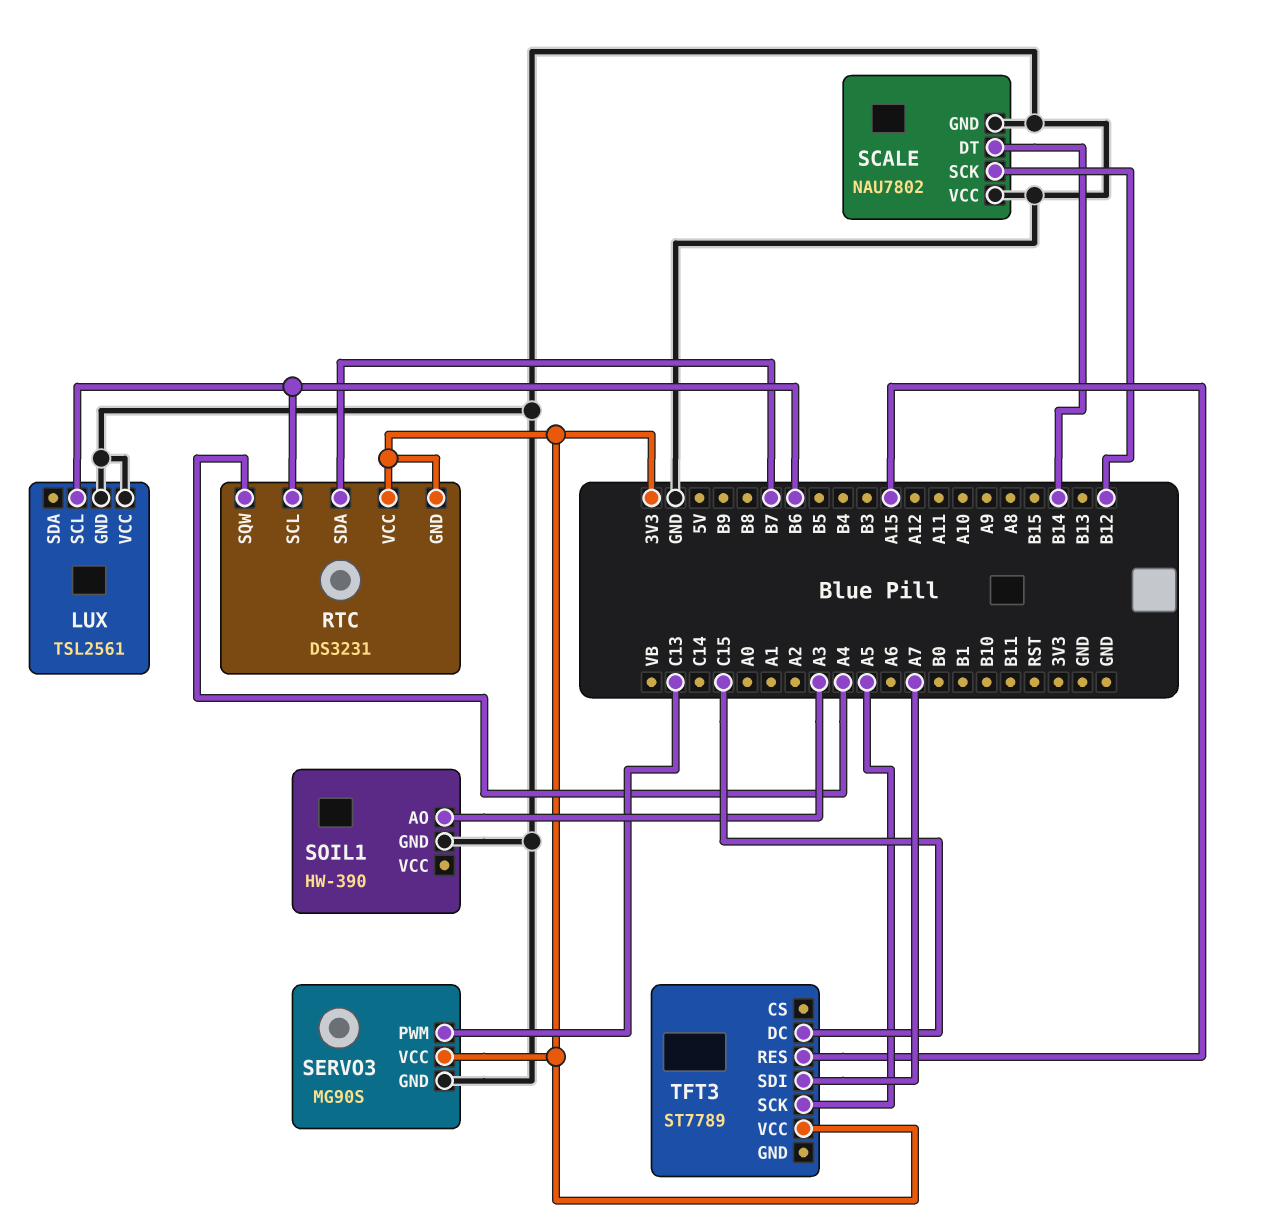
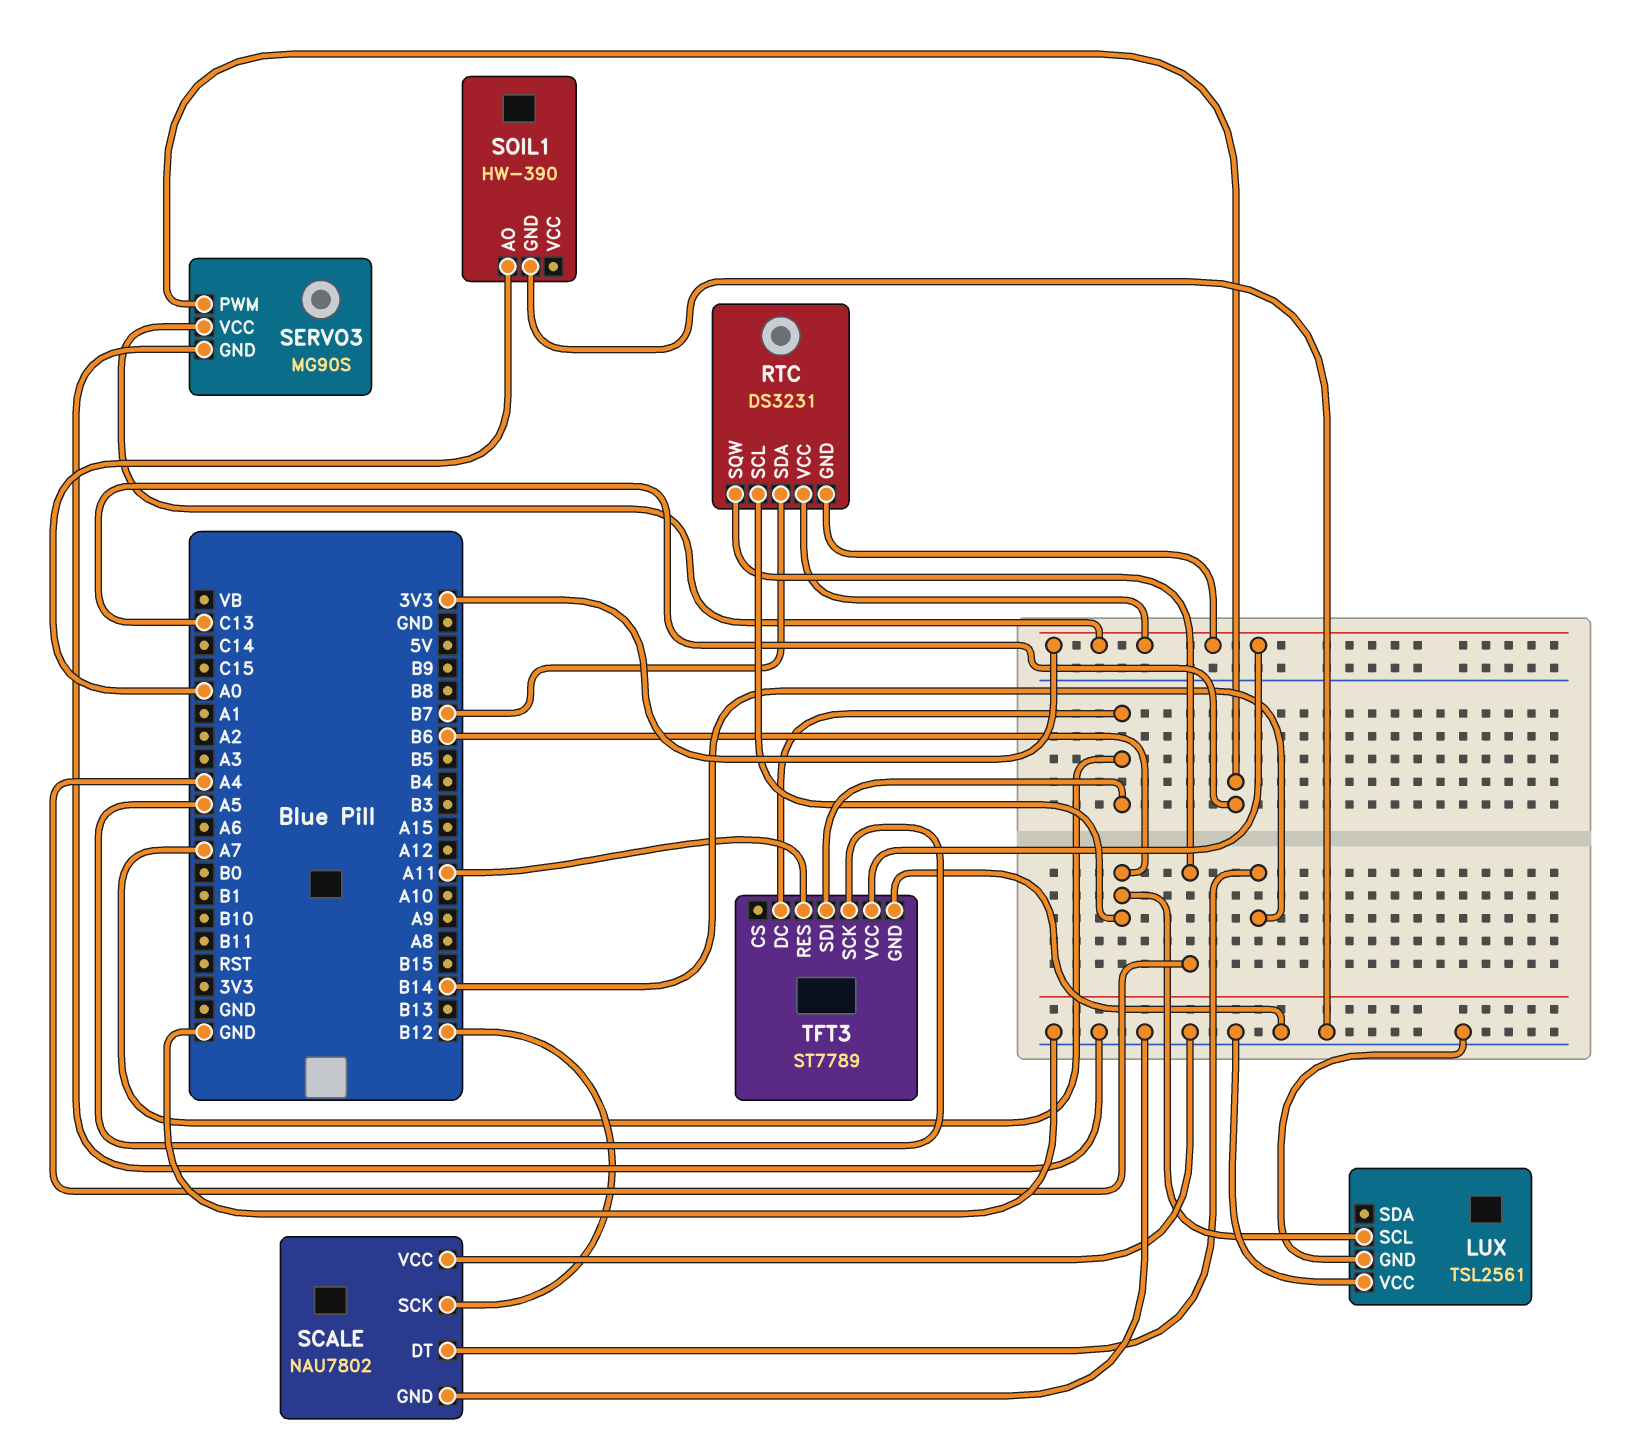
SOIL1 pin AO: A3 -> A0
TFT3 pin DC: C15 -> A7
TFT3 pin GND: none -> GND
TFT3 pin RES: A15 -> A11

